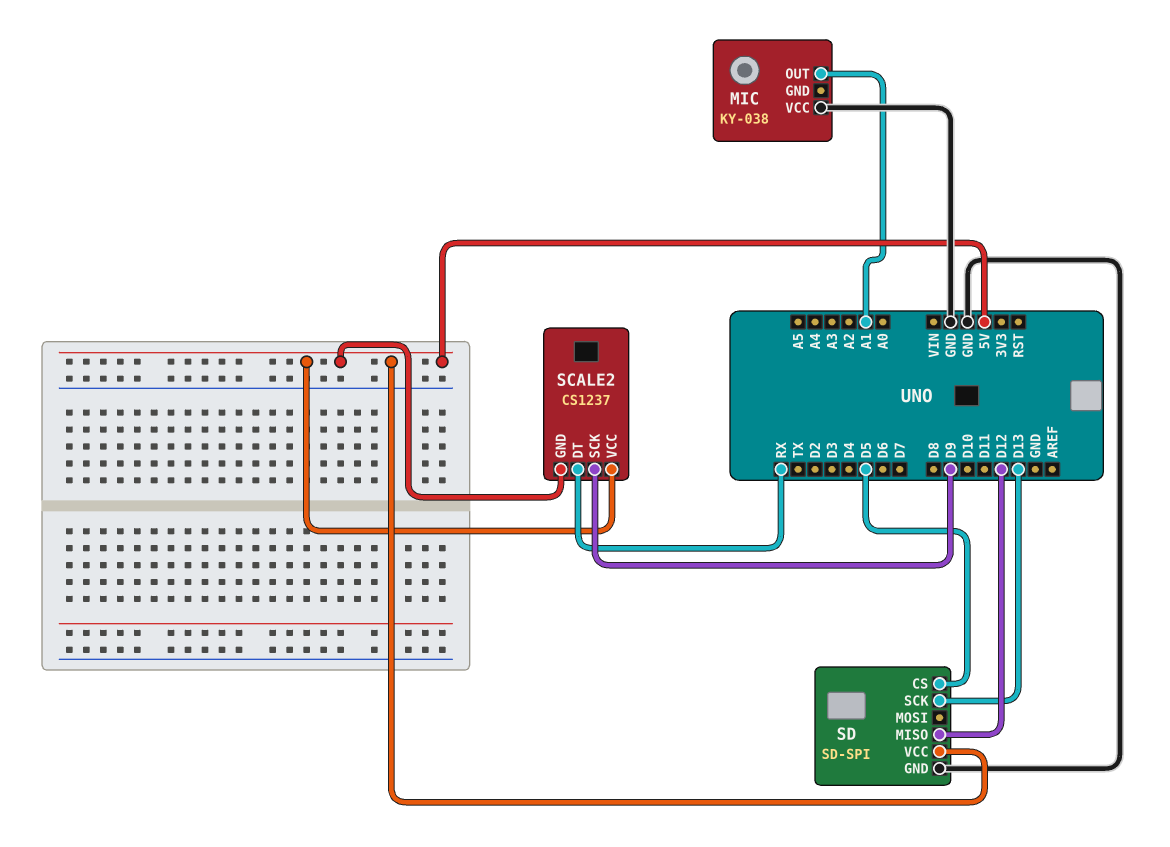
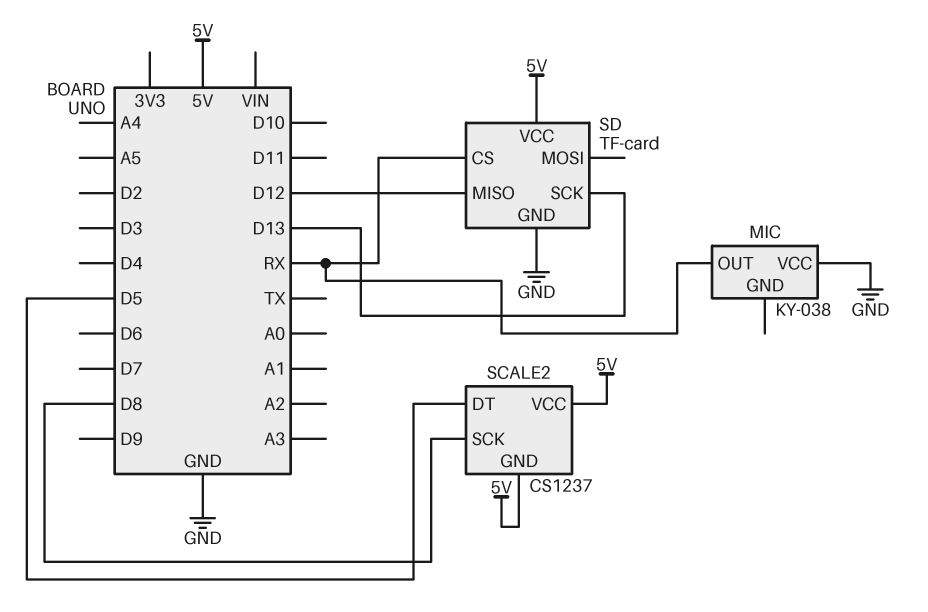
MIC pin OUT: A1 -> RX
SCALE2 pin DT: RX -> D5
SCALE2 pin SCK: D9 -> D8
SD: SD-SPI -> TF-card
SD pin CS: D5 -> RX

